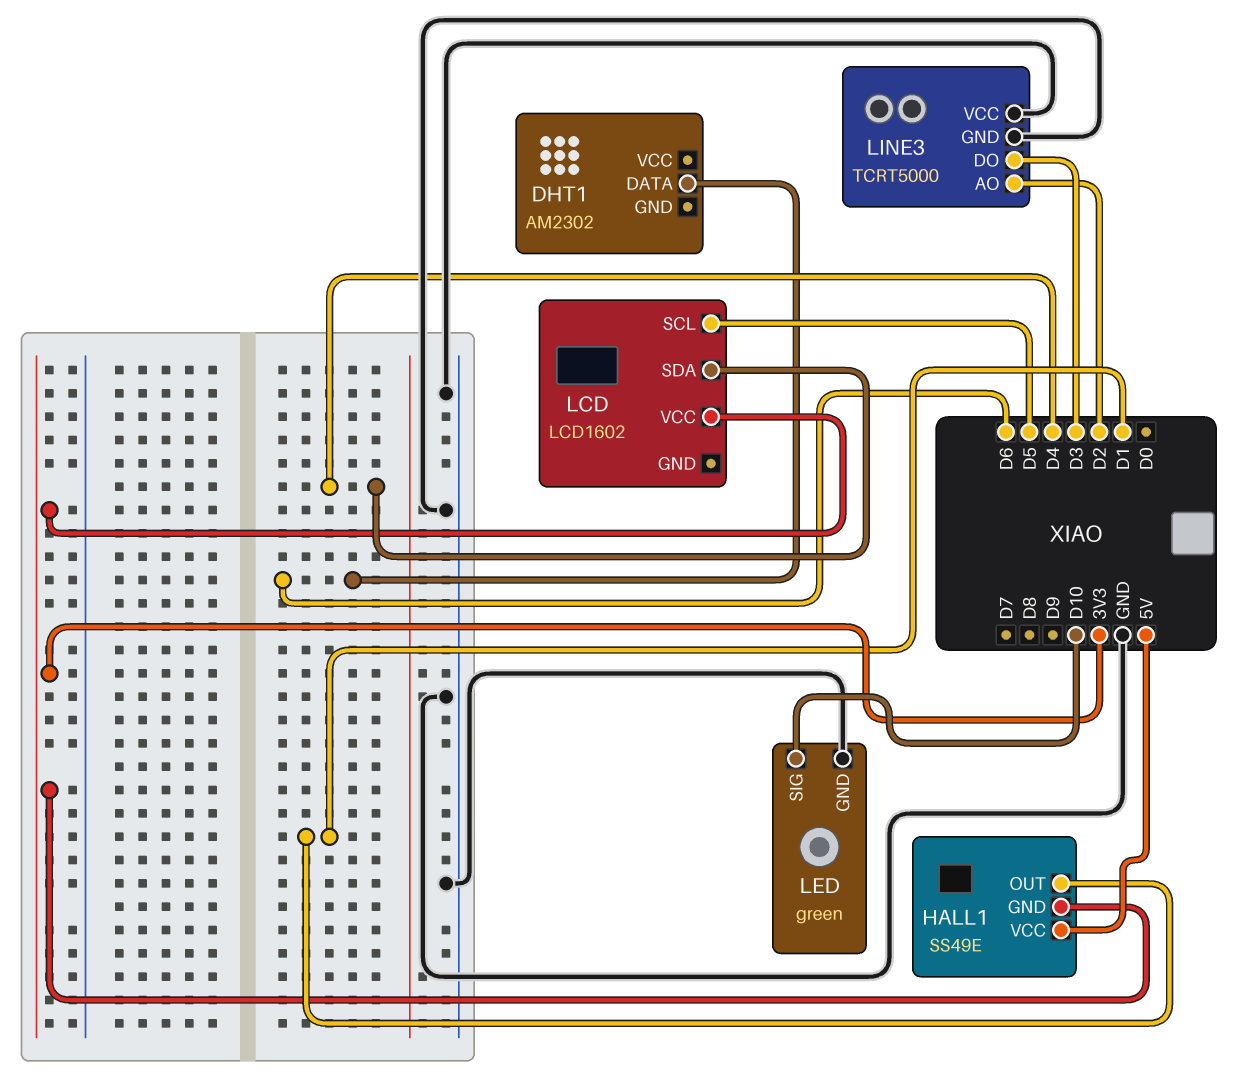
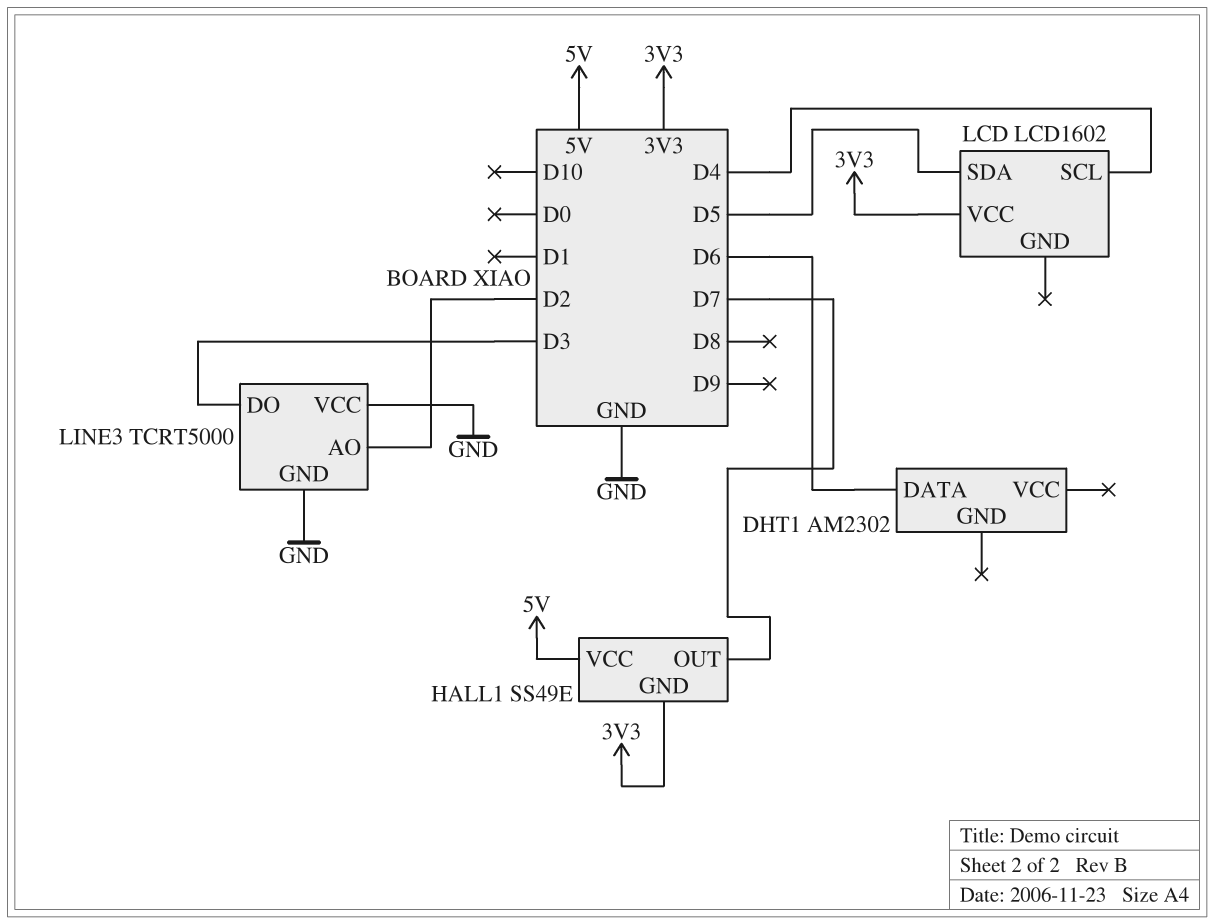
HALL1 pin OUT: D1 -> D7
LCD pin SCL: D5 -> D4
LCD pin SDA: D4 -> D5
LED: green -> none
LED pin GND: GND -> none
LED pin SIG: D10 -> none

